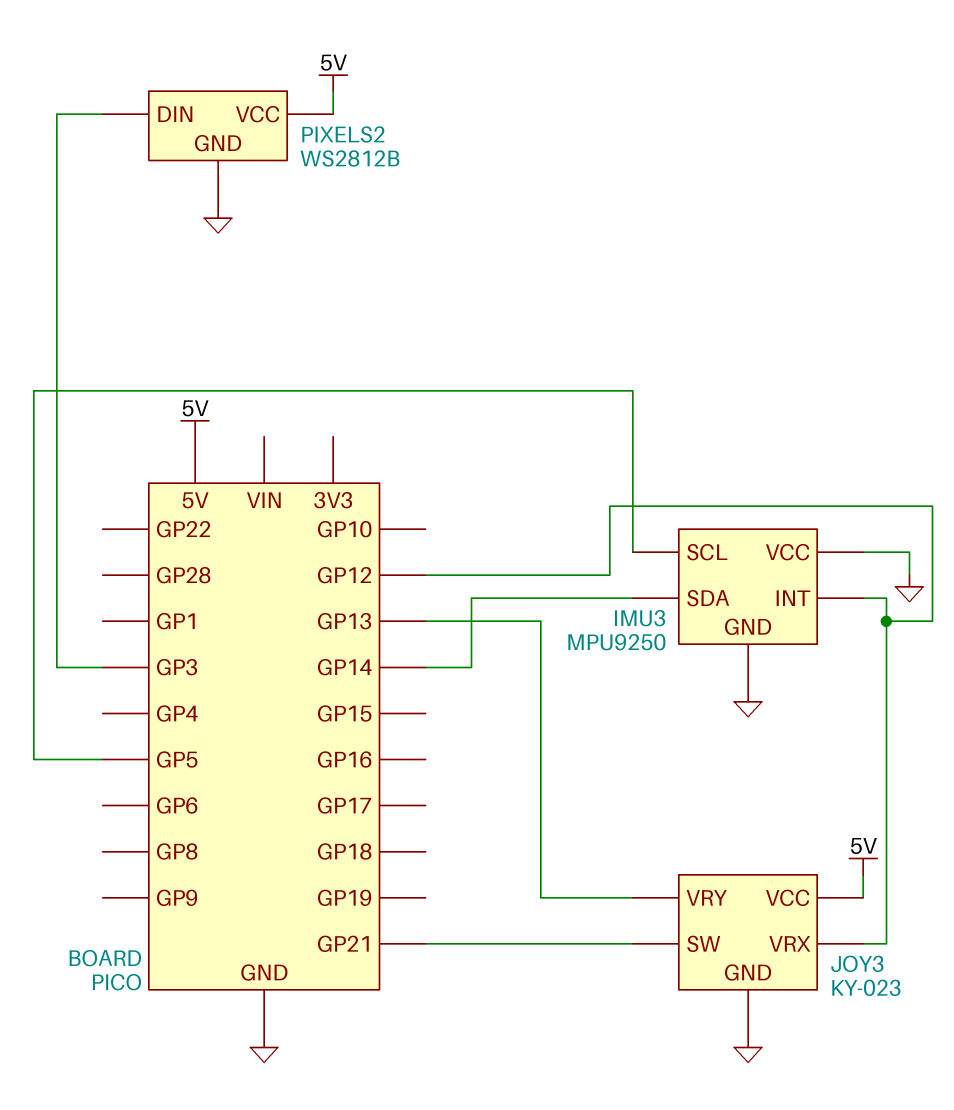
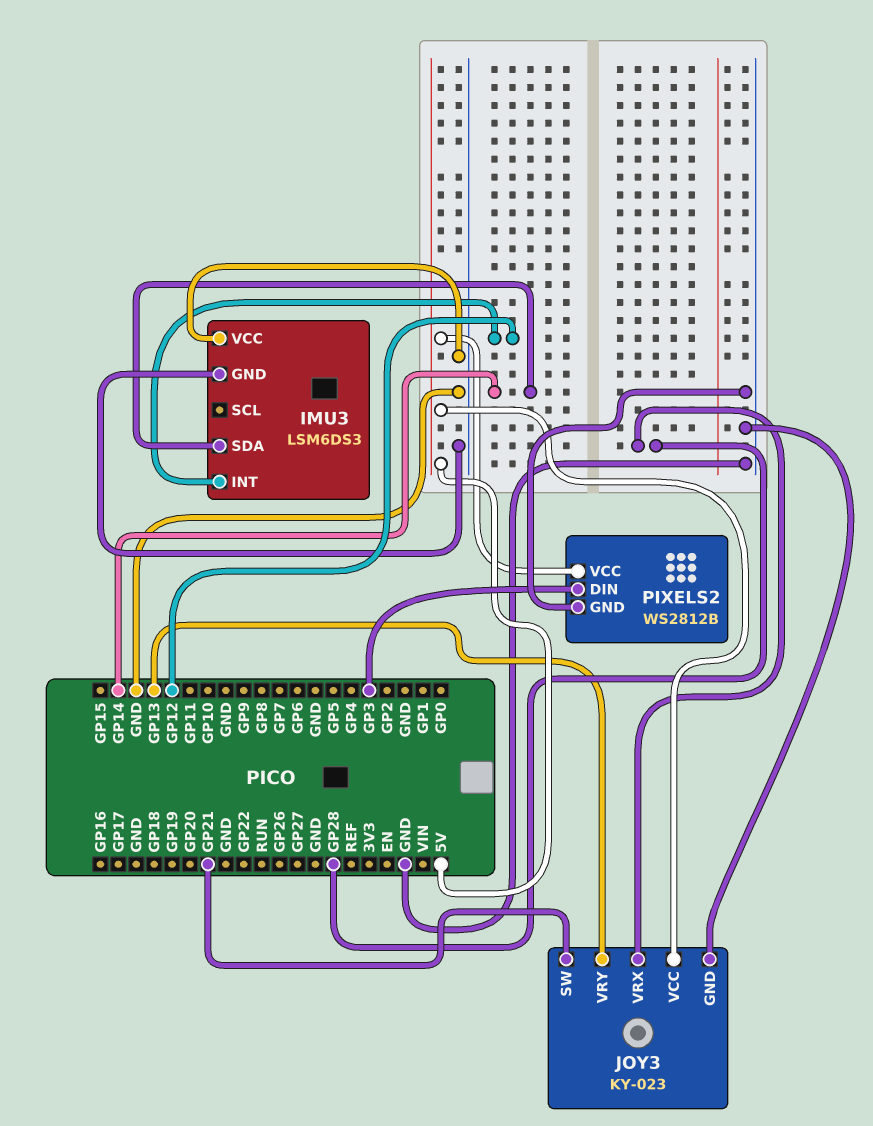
IMU3: MPU9250 -> LSM6DS3
IMU3 pin SCL: GP5 -> none
JOY3 pin VRX: GP12 -> GP28

